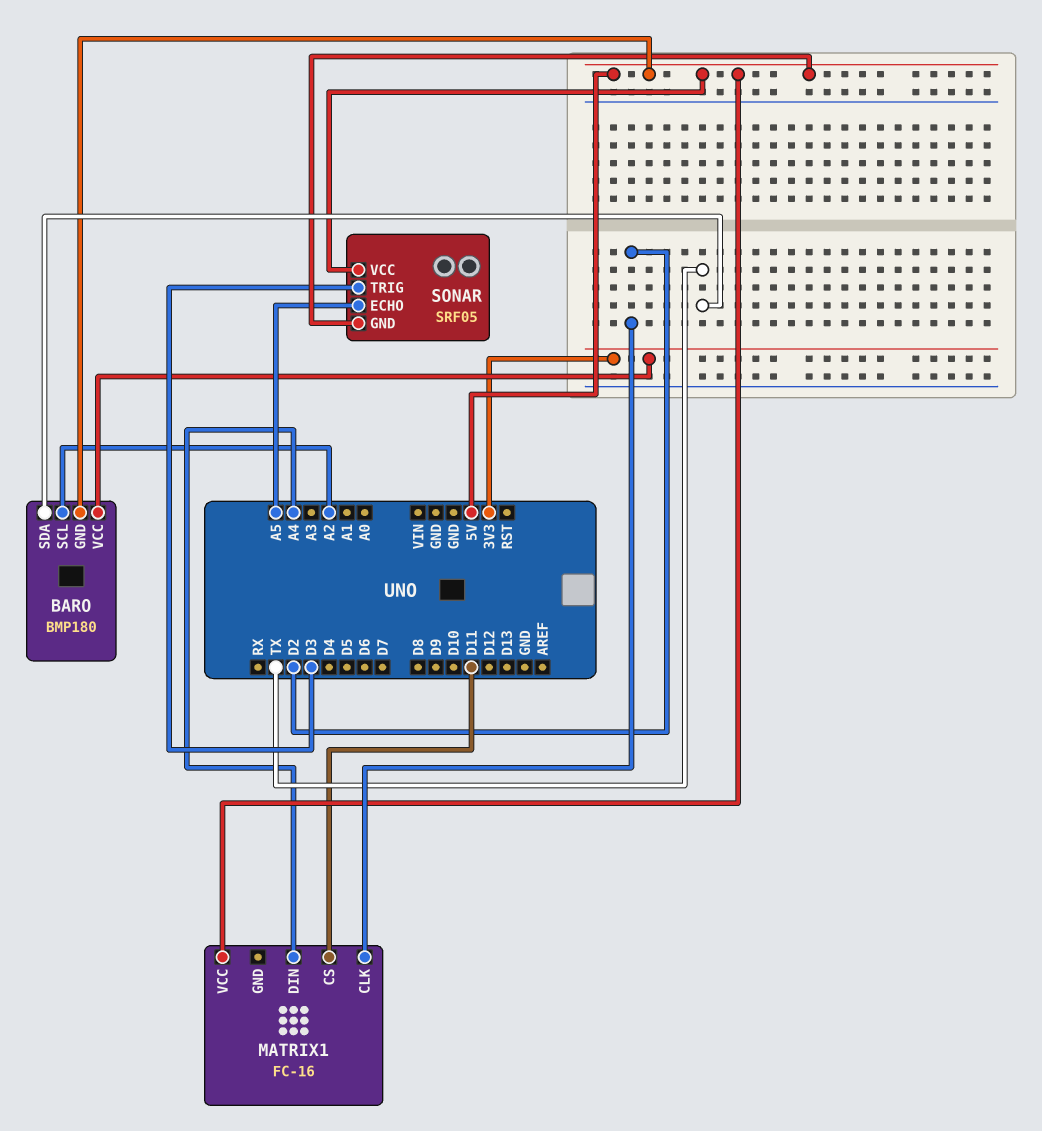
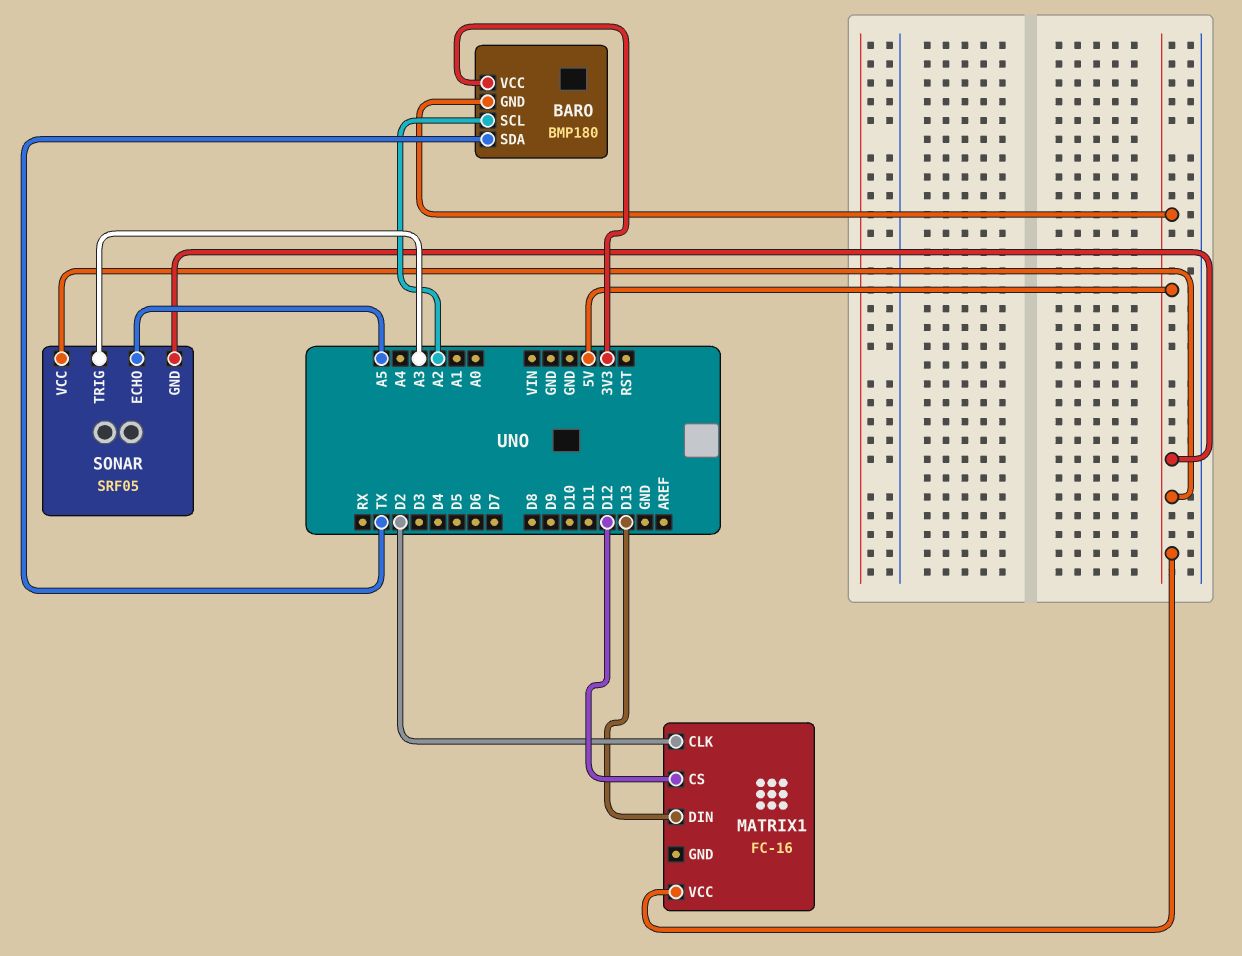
MATRIX1 pin CS: D11 -> D12
MATRIX1 pin DIN: A4 -> D13
SONAR pin TRIG: D3 -> A3

